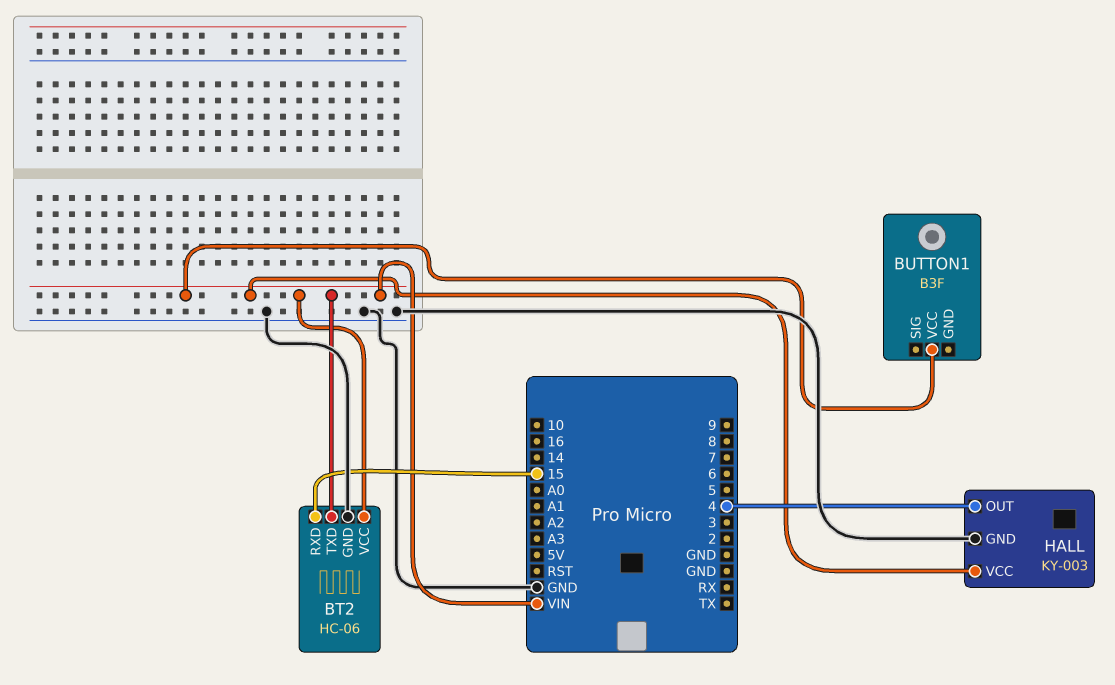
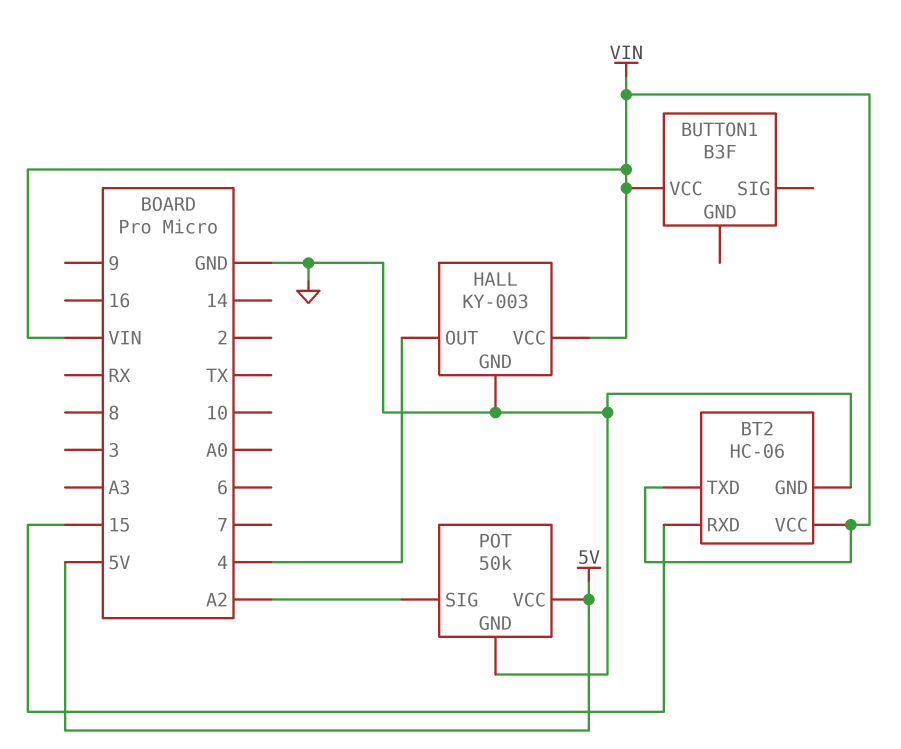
POT: none -> 50k
POT pin GND: none -> GND
POT pin SIG: none -> A2
POT pin VCC: none -> 5V

